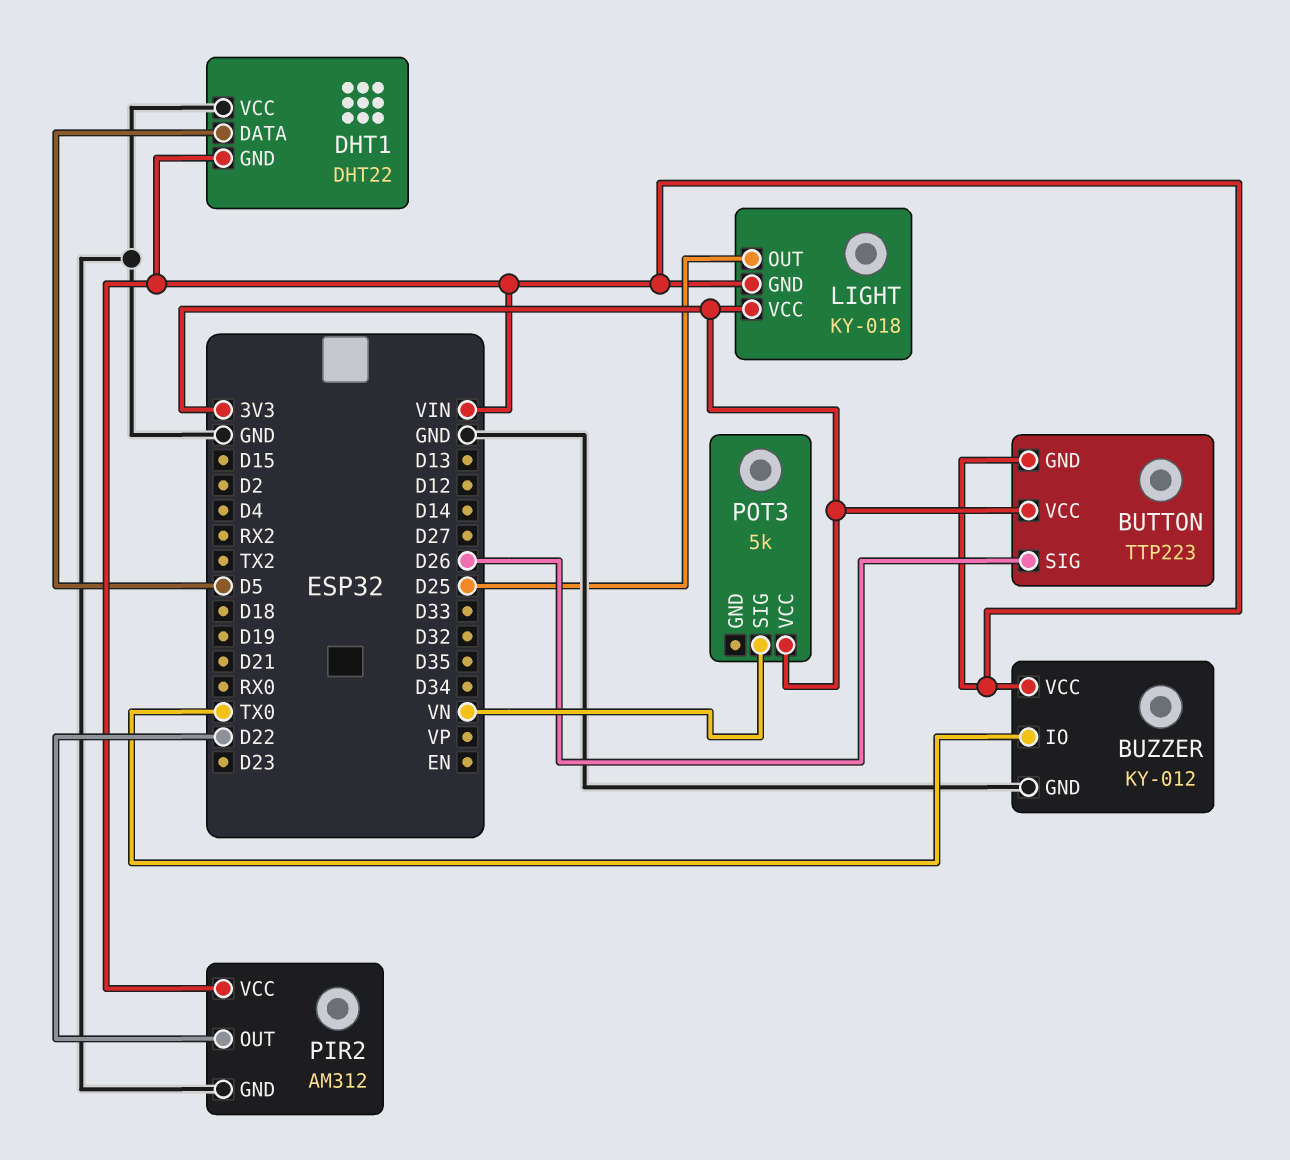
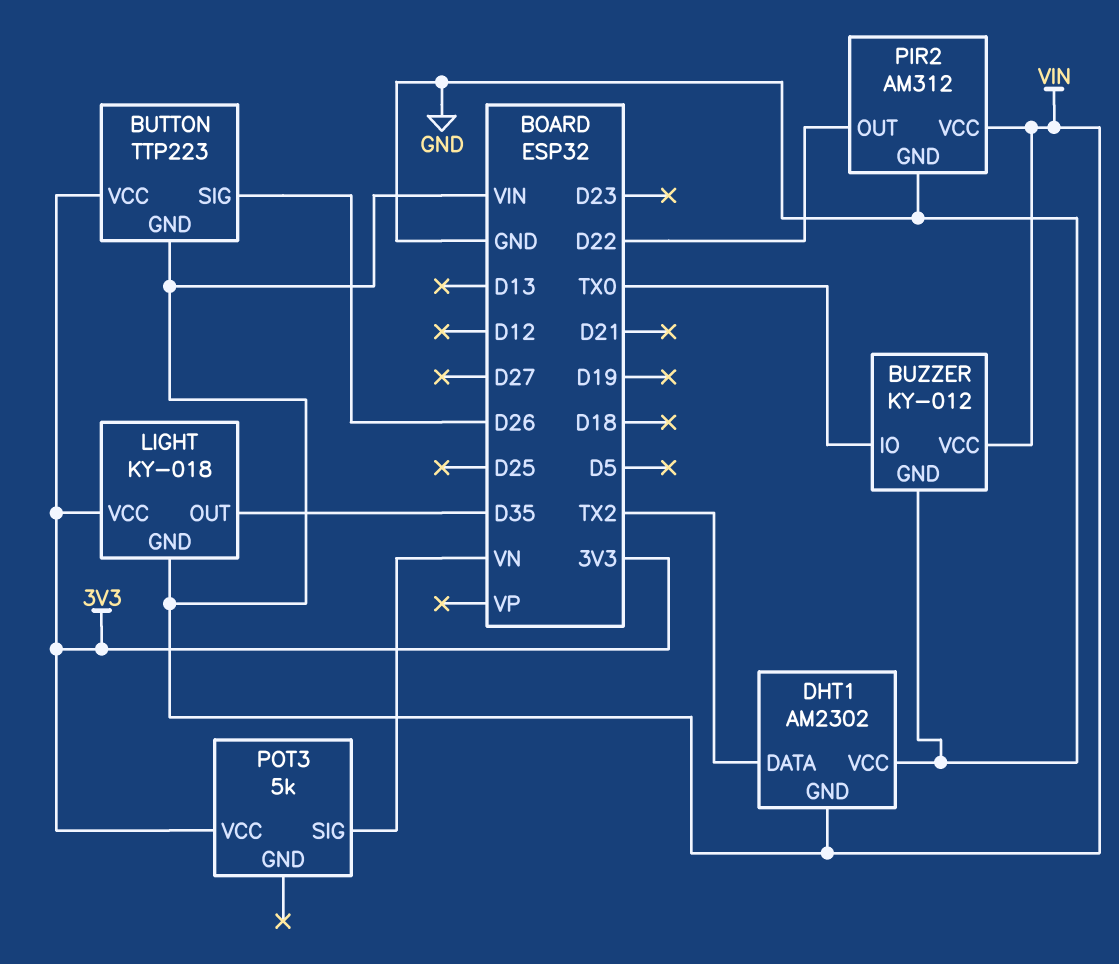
DHT1: DHT22 -> AM2302
DHT1 pin DATA: D5 -> TX2
LIGHT pin OUT: D25 -> D35

